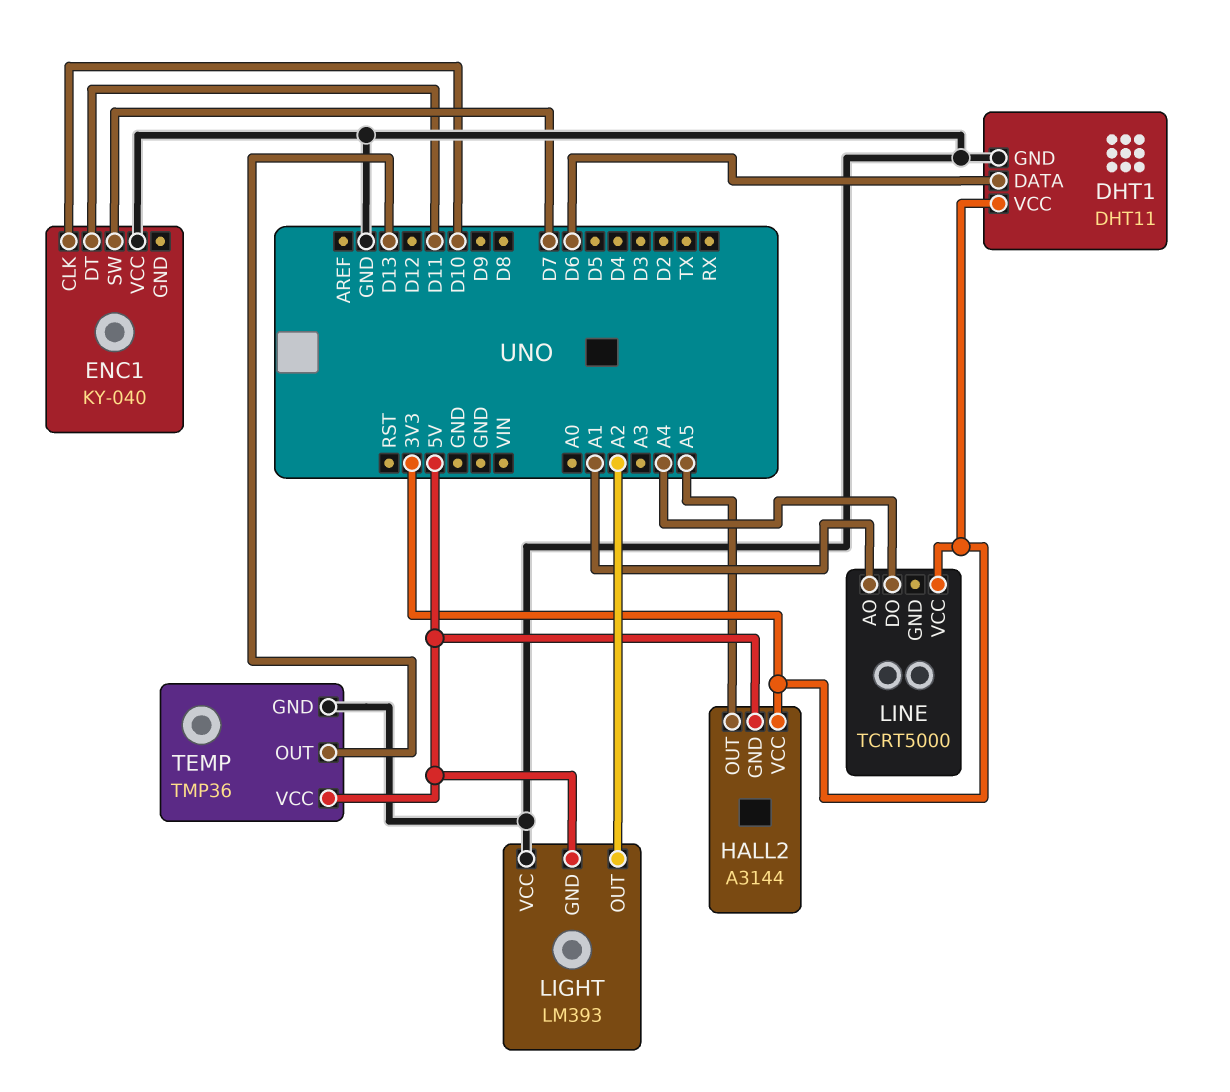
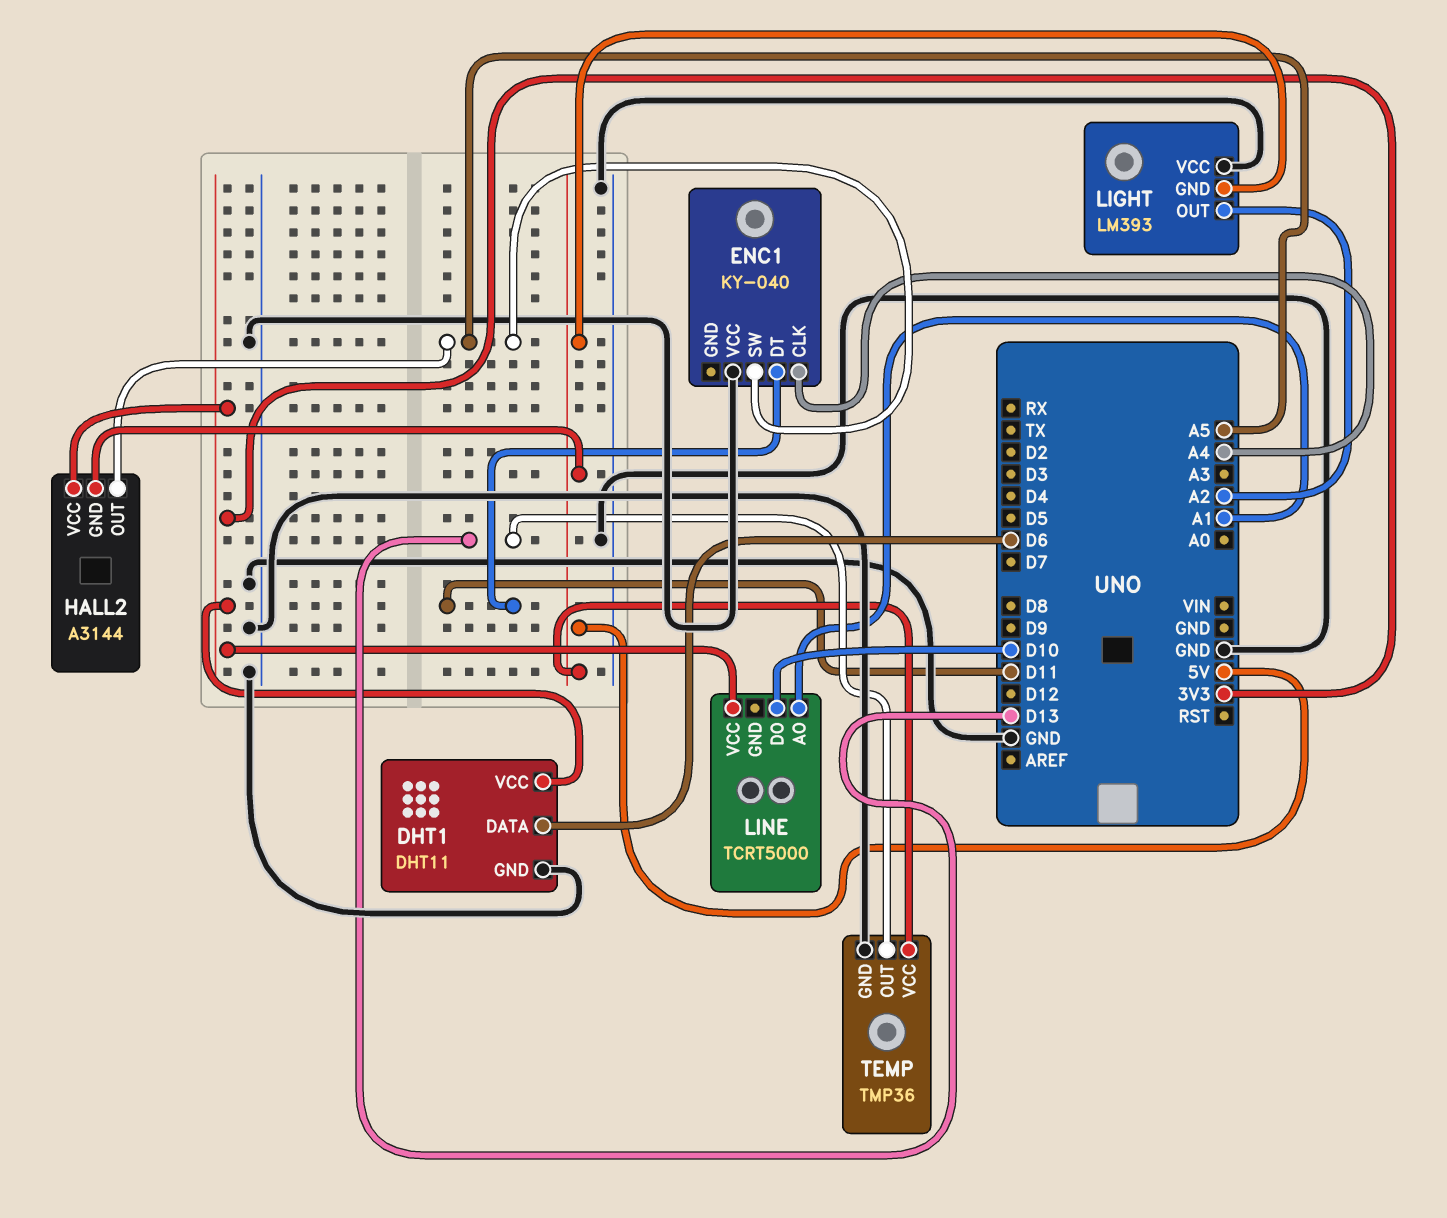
ENC1 pin CLK: D10 -> A4
ENC1 pin SW: D7 -> A5
LINE pin DO: A4 -> D10

